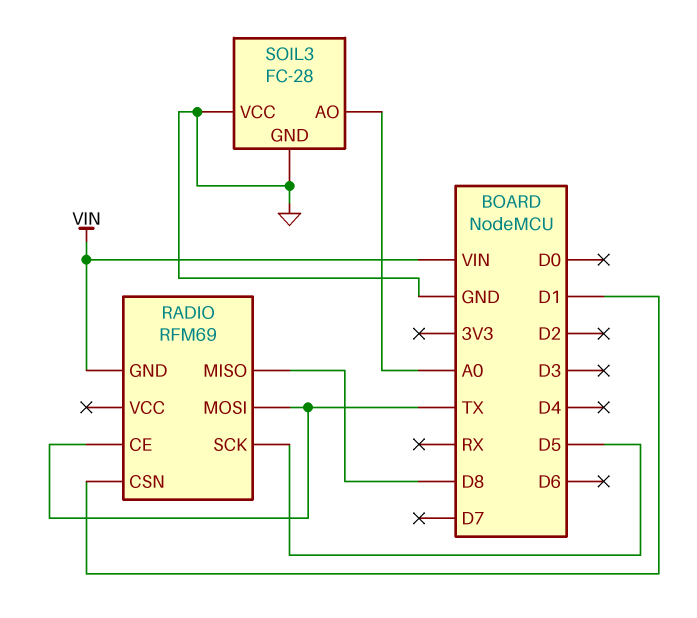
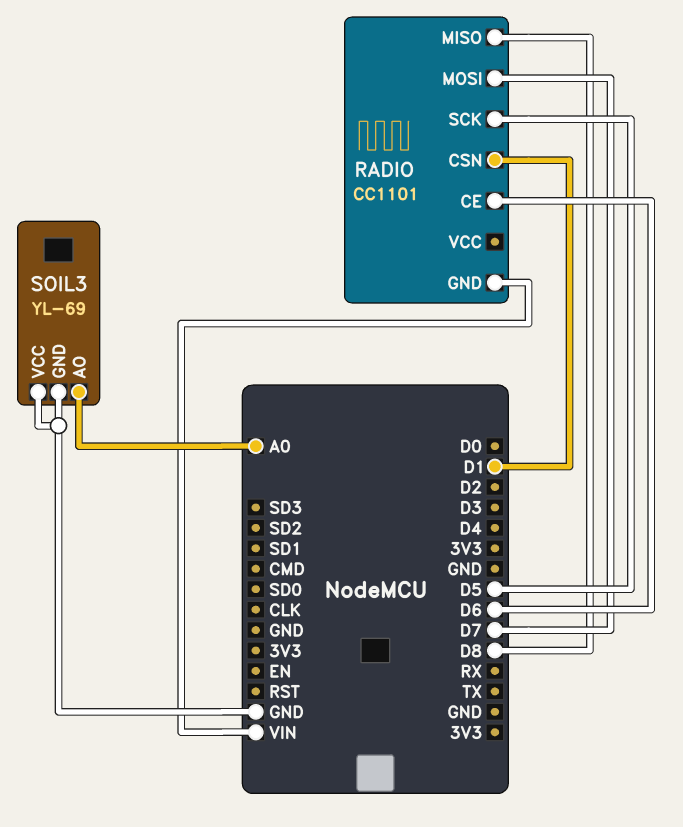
RADIO: RFM69 -> CC1101
RADIO pin CE: TX -> D6
RADIO pin MOSI: TX -> D7
SOIL3: FC-28 -> YL-69

